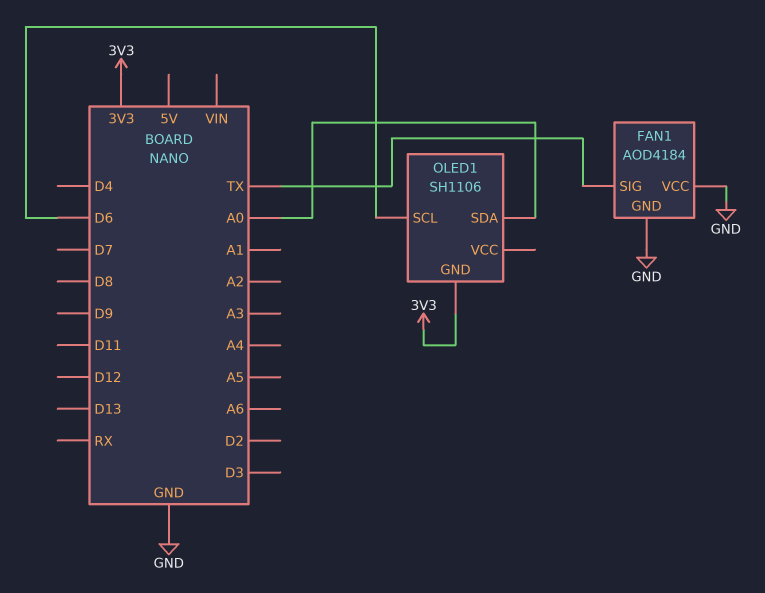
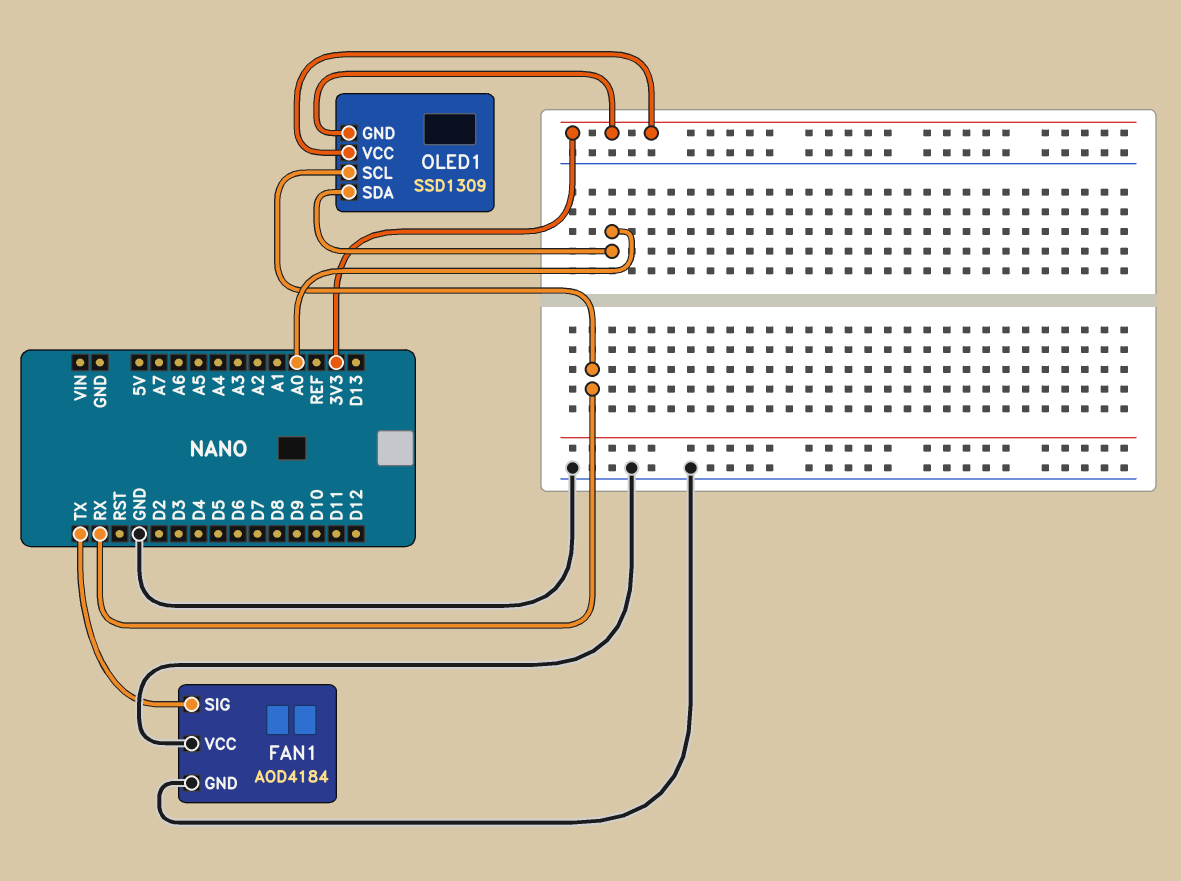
OLED1: SH1106 -> SSD1309
OLED1 pin SCL: D6 -> RX
OLED1 pin VCC: none -> 3V3

